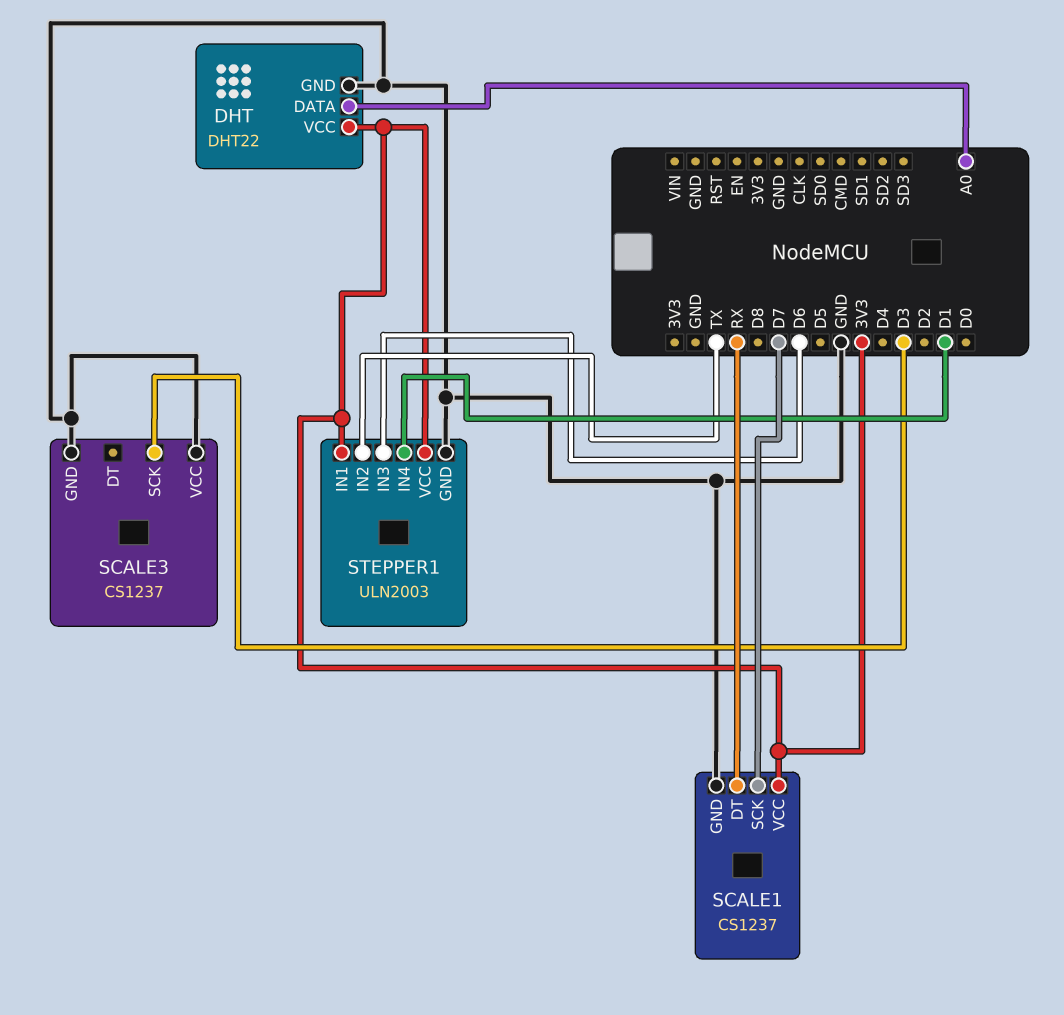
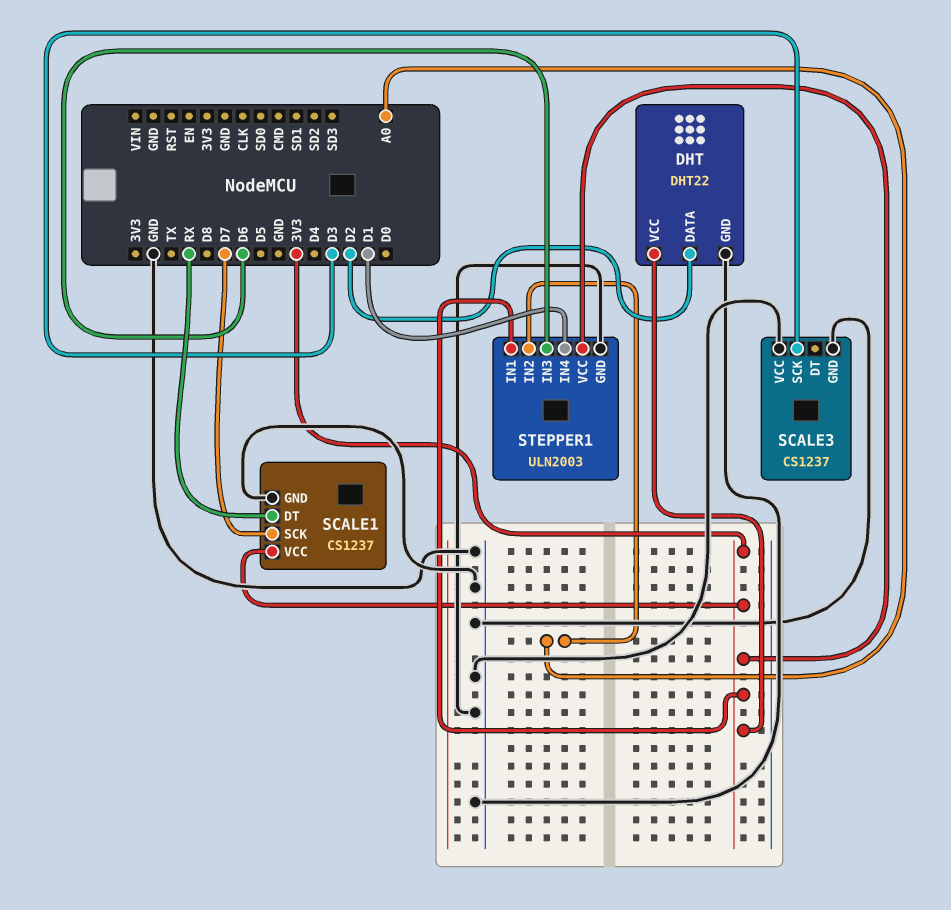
DHT pin DATA: A0 -> D2
STEPPER1 pin IN2: TX -> A0

